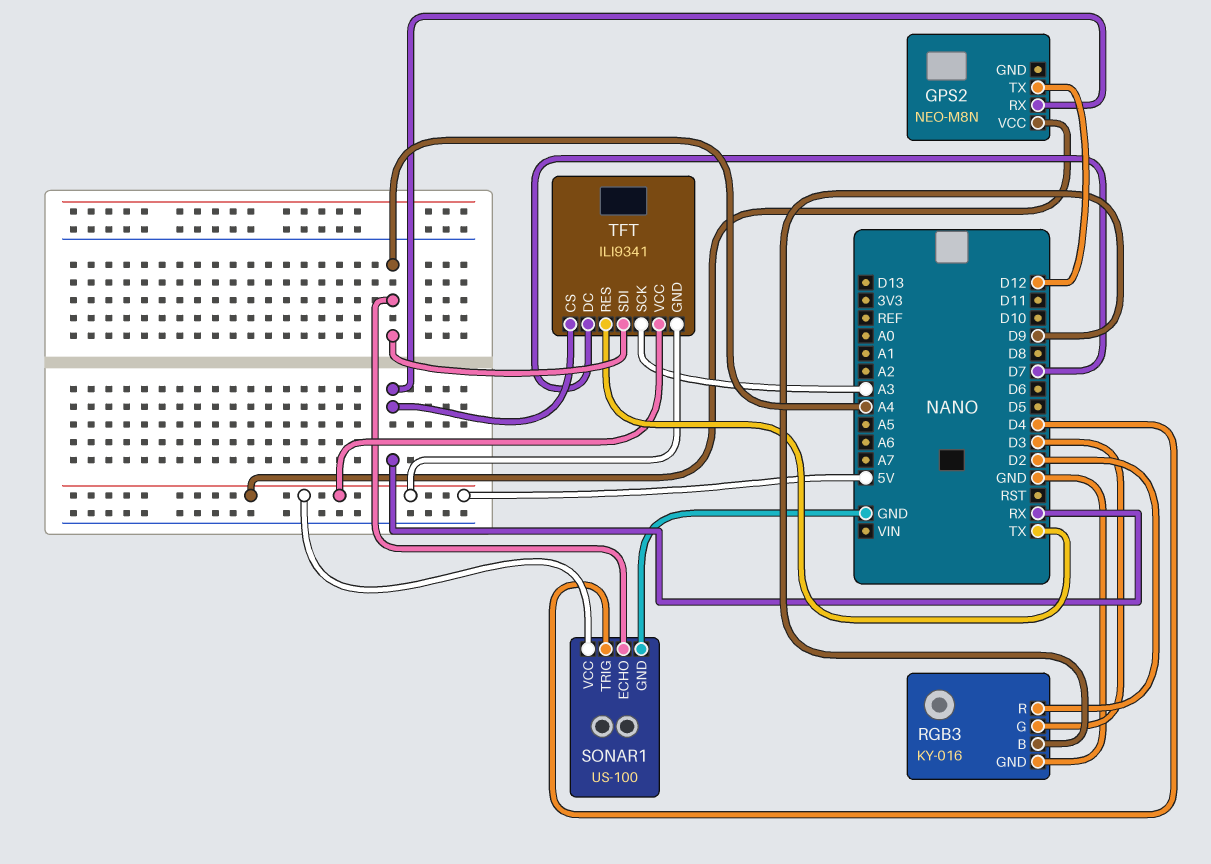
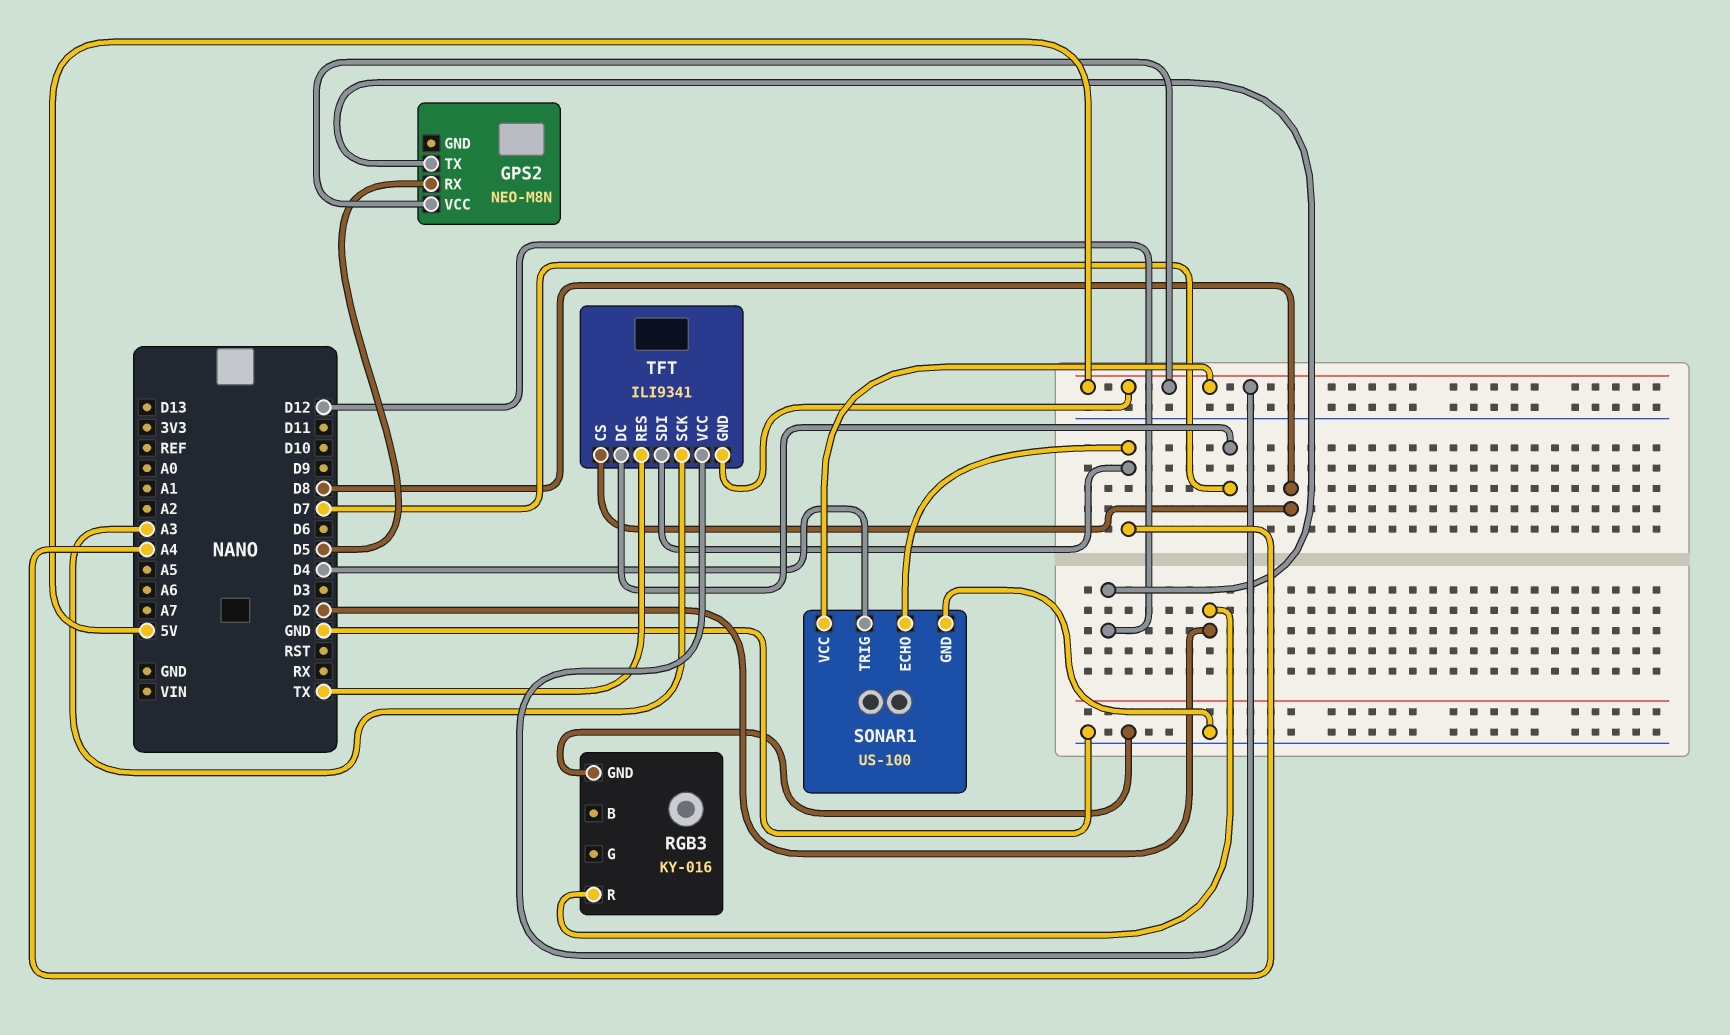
GPS2 pin RX: RX -> D5
RGB3 pin B: D9 -> none
RGB3 pin G: D3 -> none
TFT pin CS: RX -> D8

